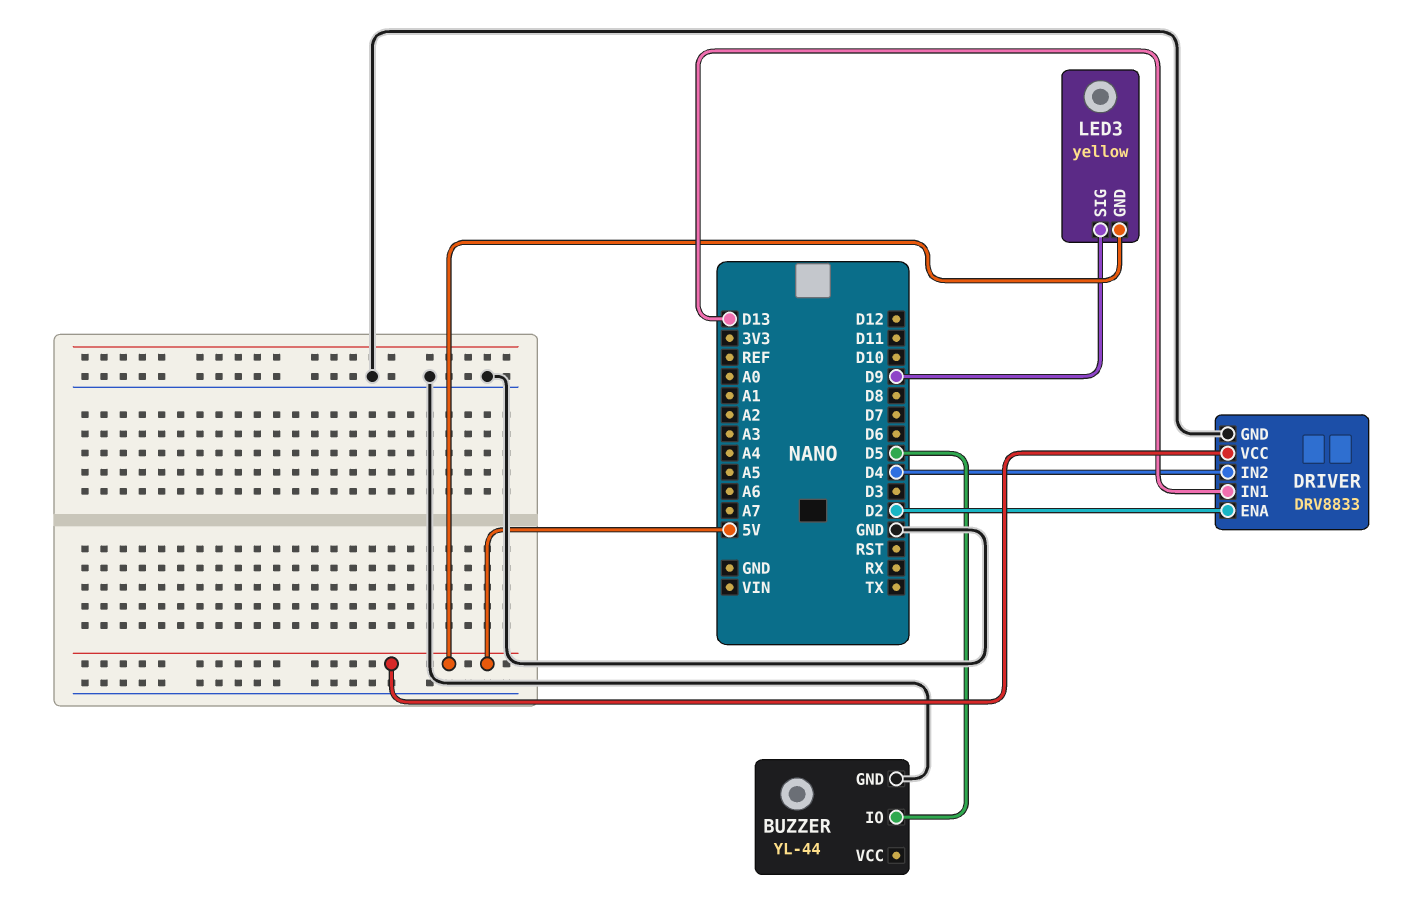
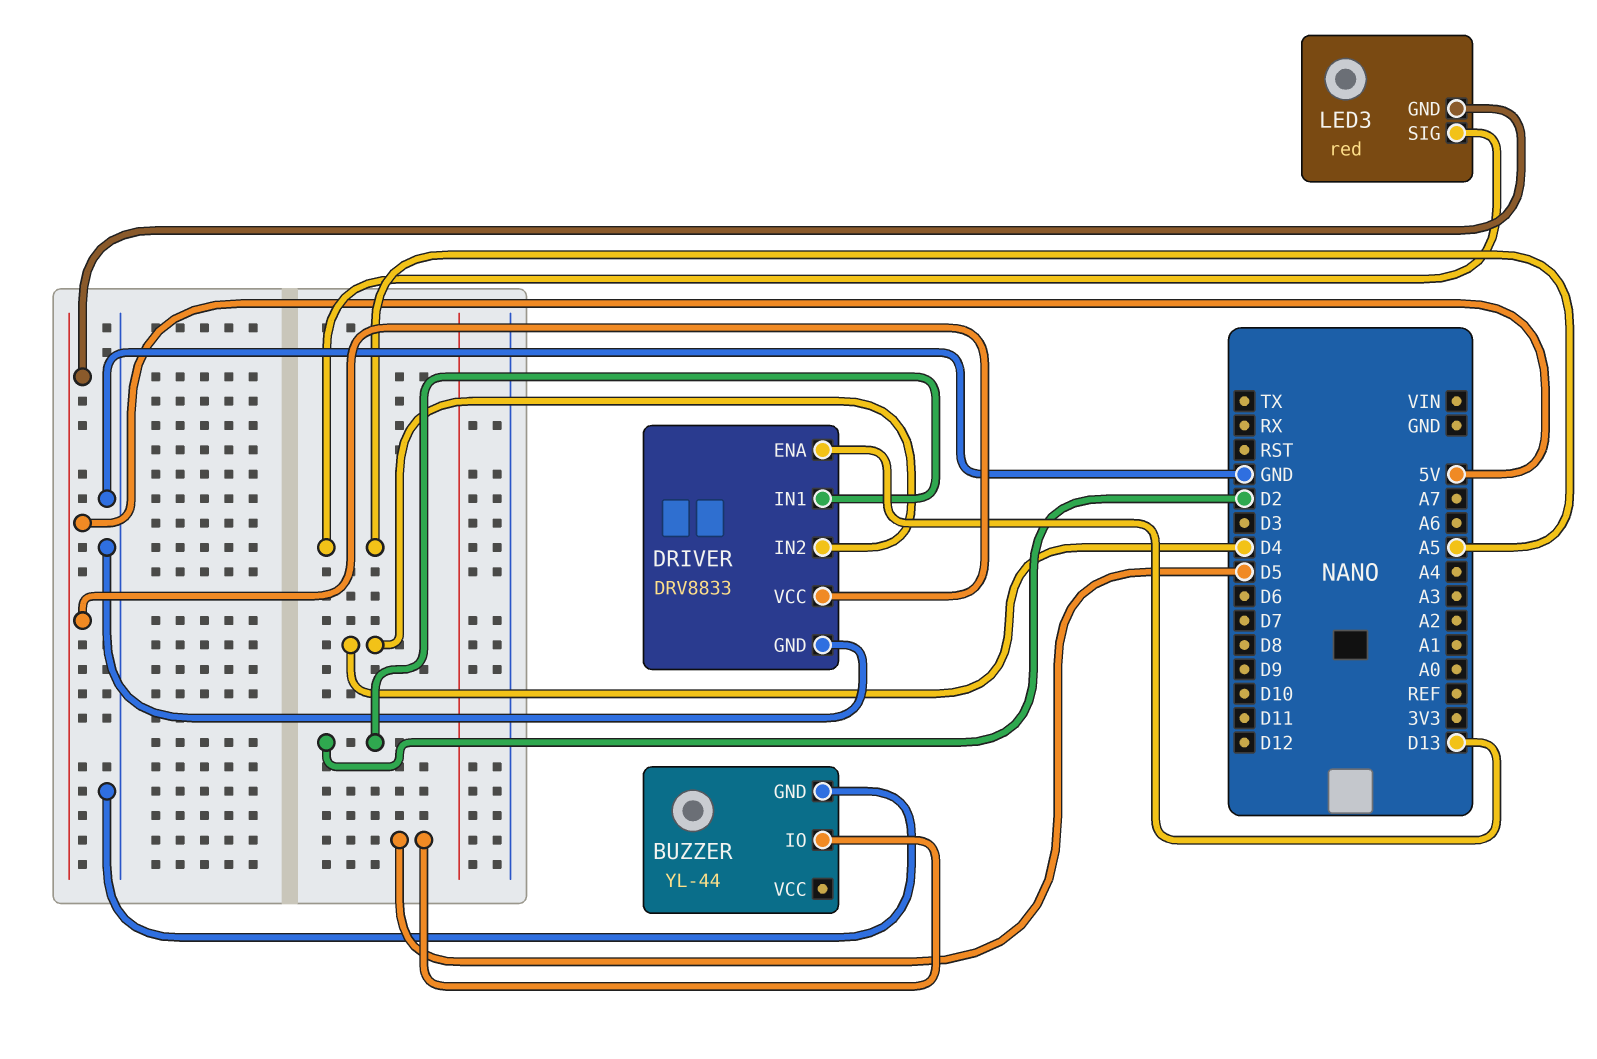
DRIVER pin ENA: D2 -> D13
DRIVER pin IN1: D13 -> D2
LED3: yellow -> red
LED3 pin SIG: D9 -> A5

